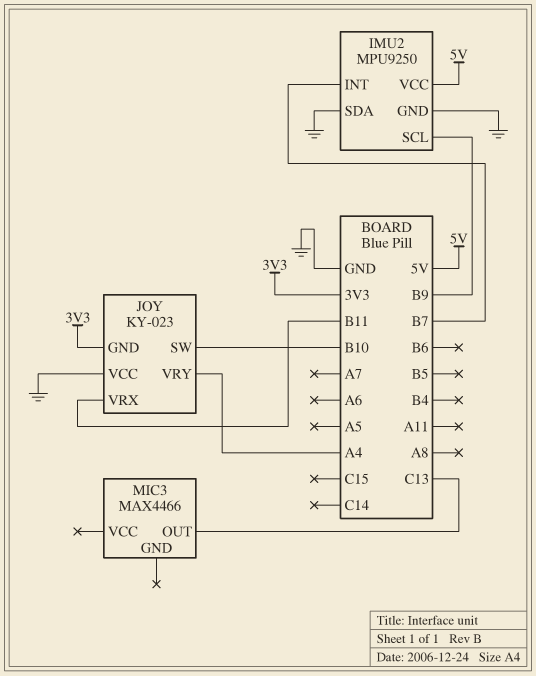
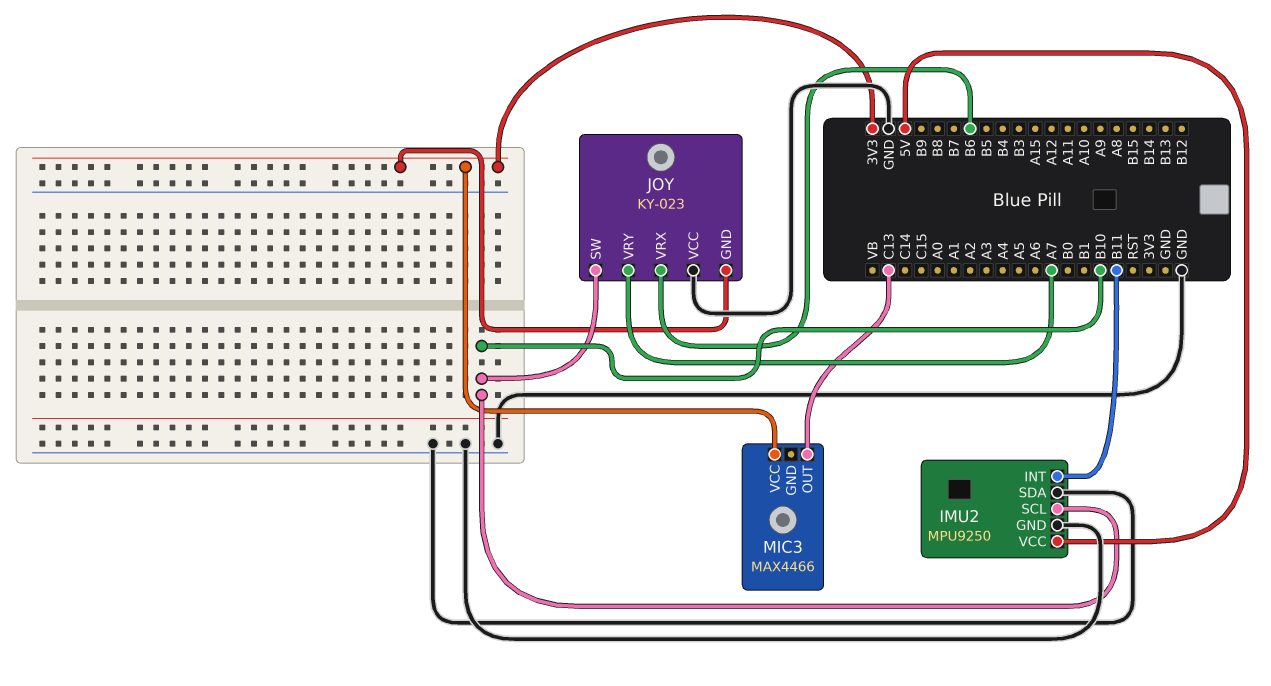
IMU2 pin INT: B7 -> B11
IMU2 pin SCL: B9 -> B10
JOY pin VRX: B11 -> B6
JOY pin VRY: A4 -> A7
MIC3 pin VCC: none -> 3V3

